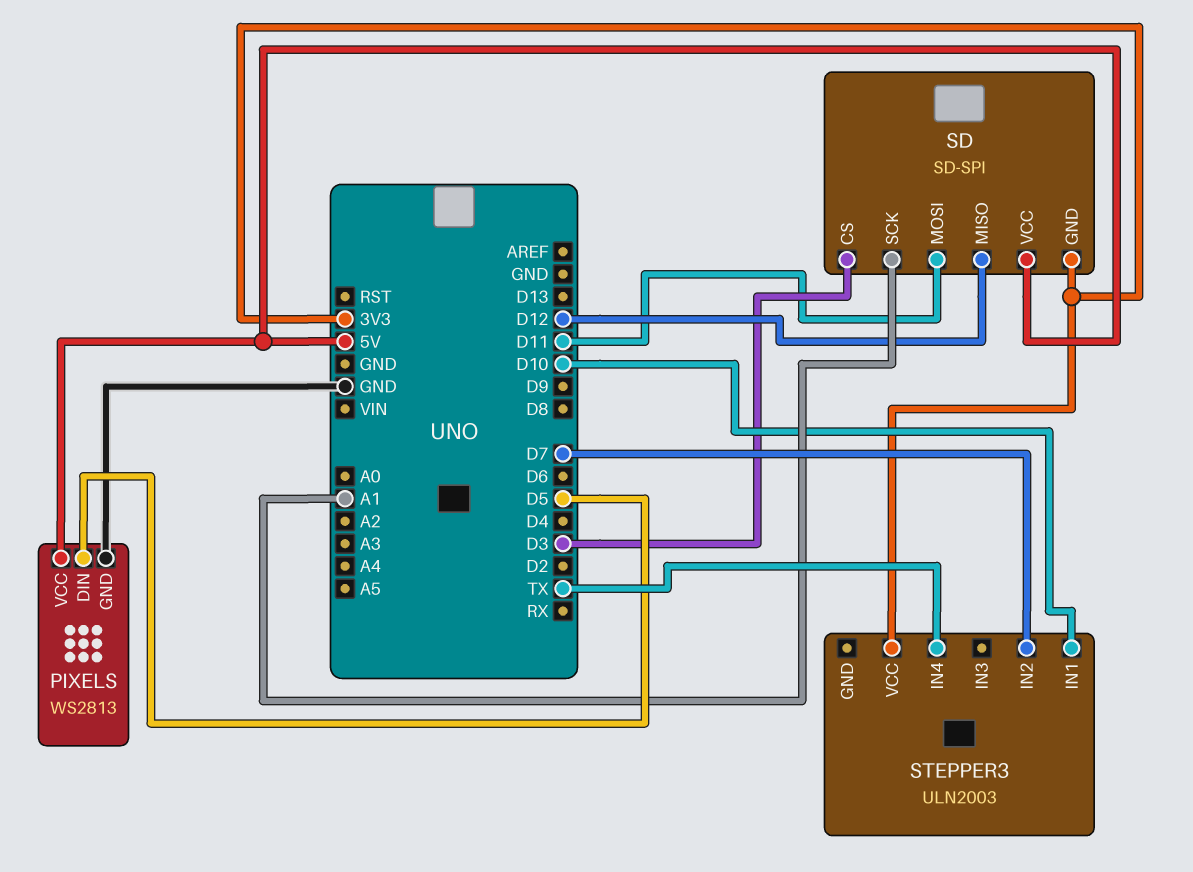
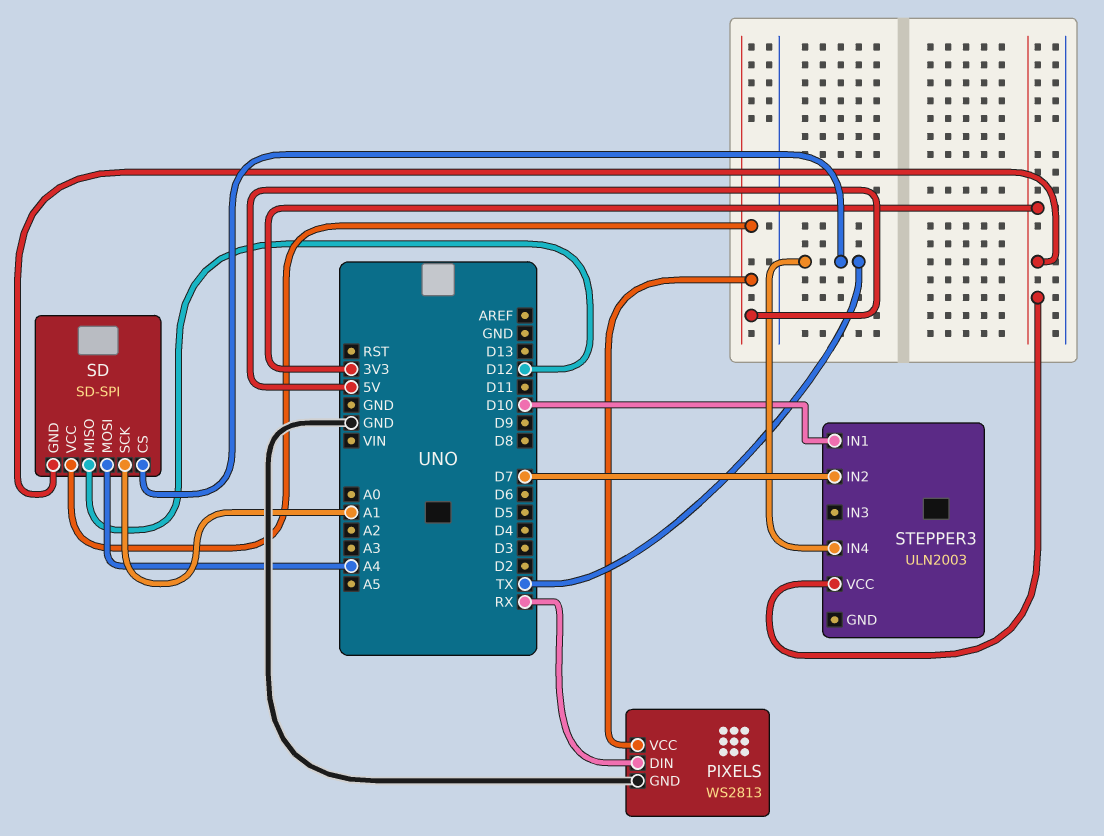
PIXELS pin DIN: D5 -> RX
SD pin CS: D3 -> TX
SD pin MOSI: D11 -> A4

